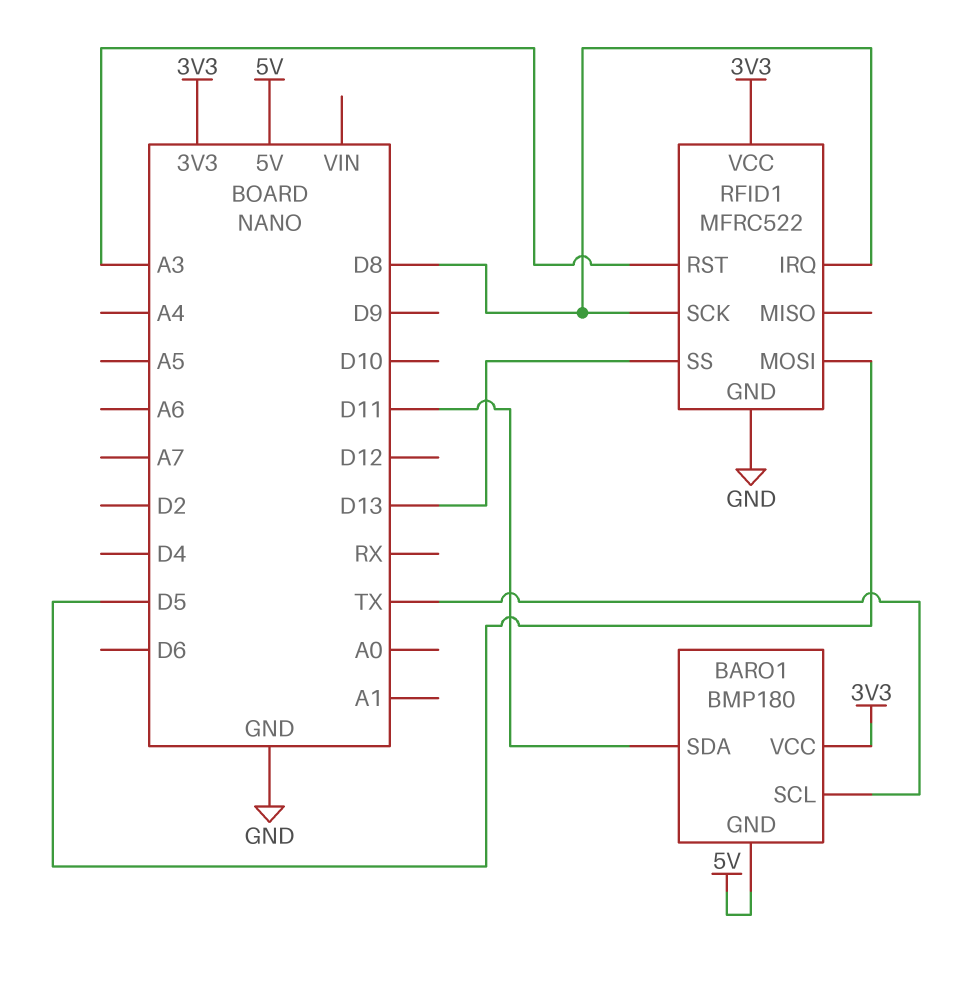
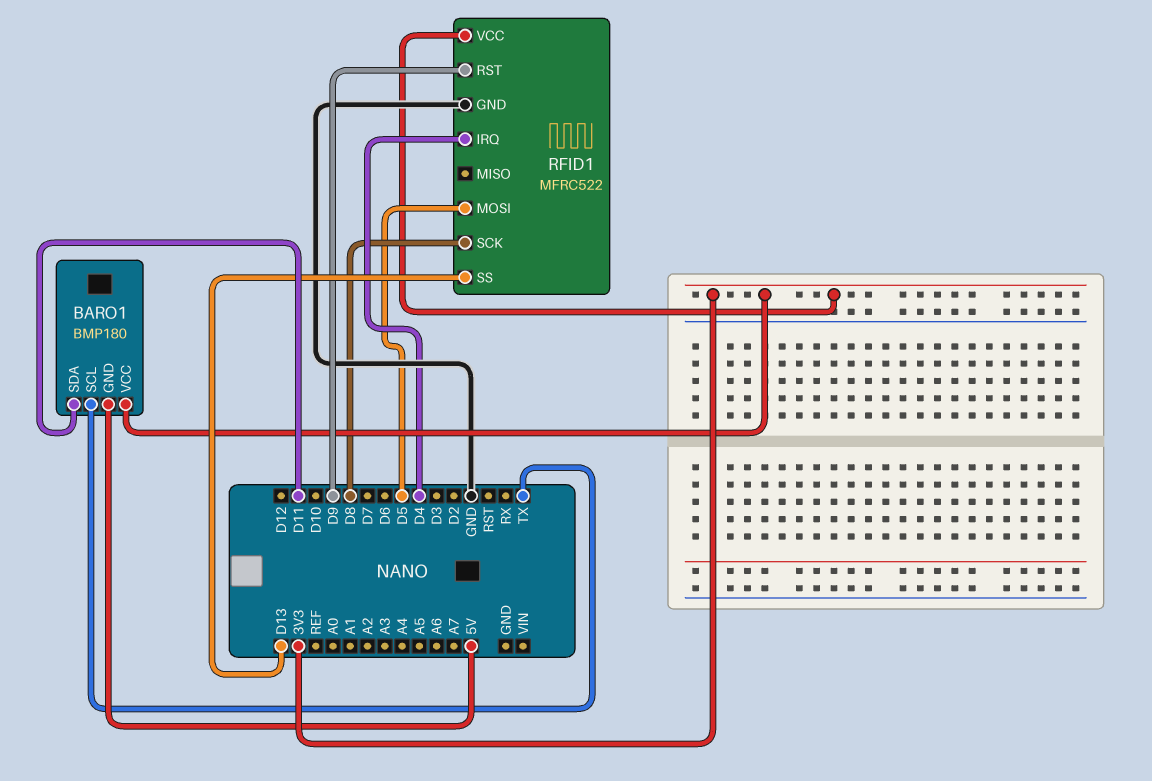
RFID1 pin IRQ: D8 -> D4
RFID1 pin RST: A3 -> D9

